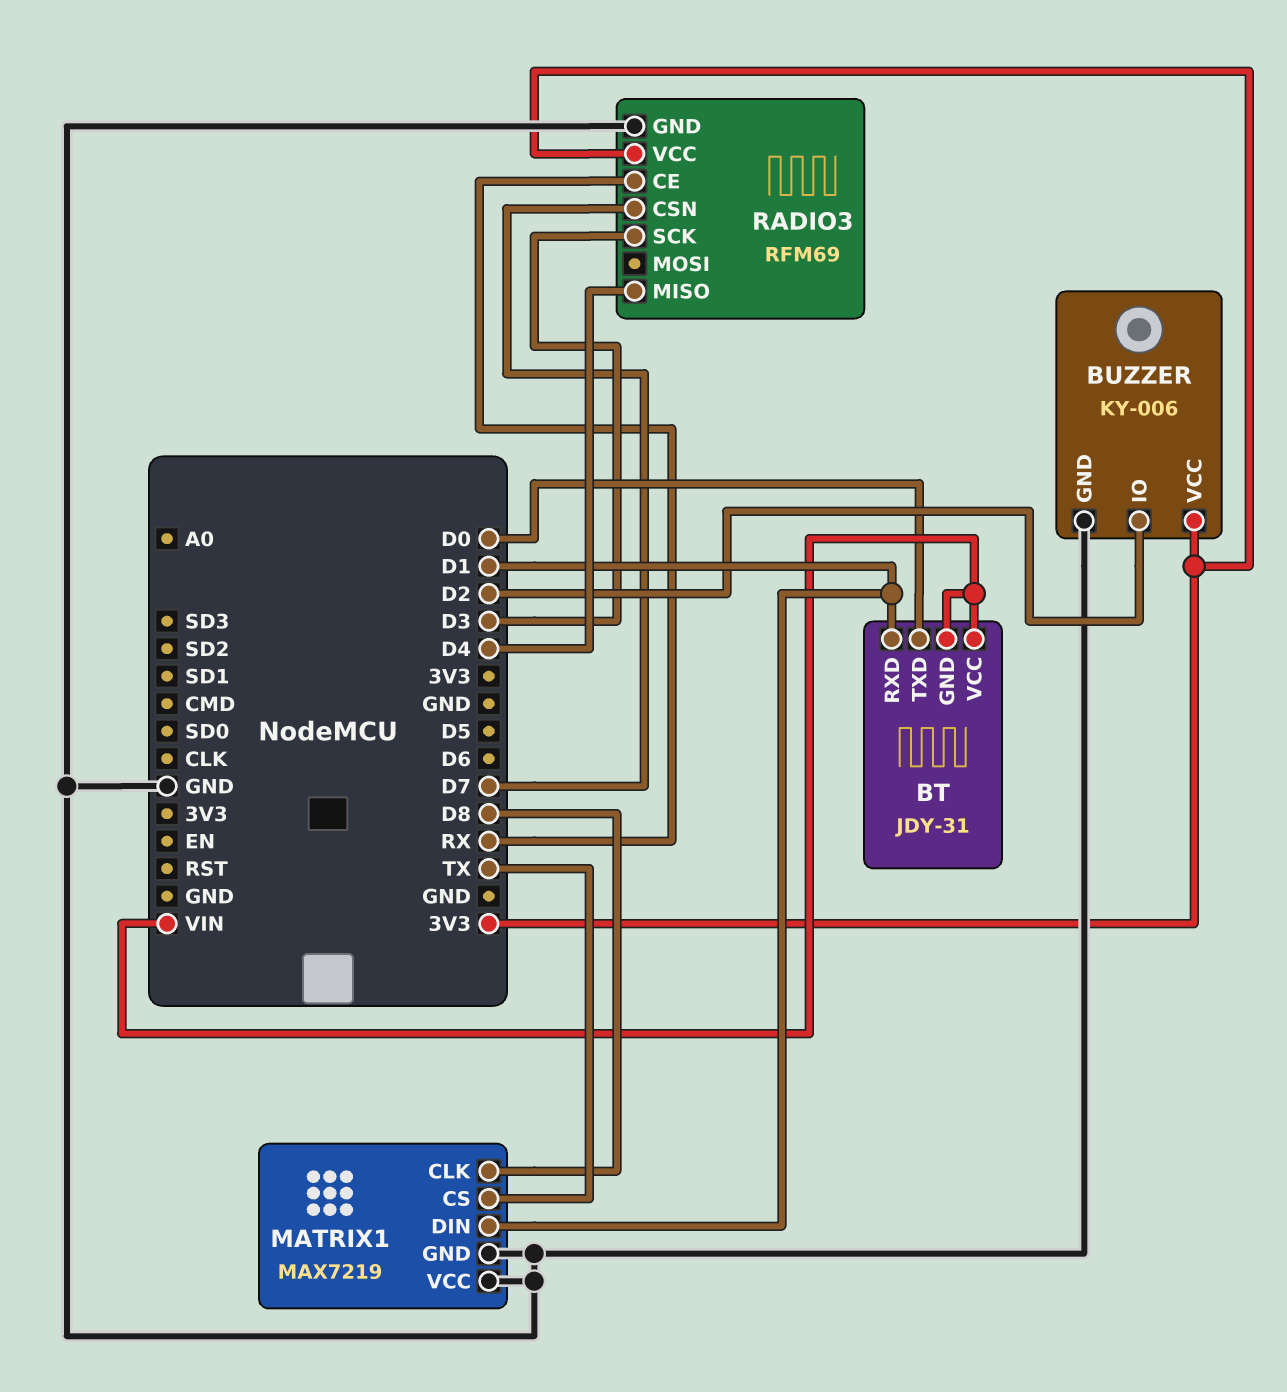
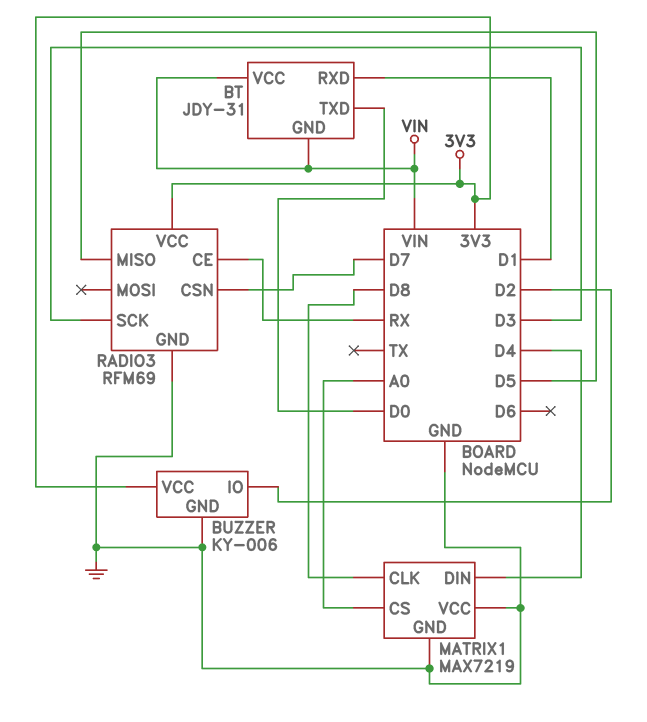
MATRIX1 pin CS: TX -> A0
MATRIX1 pin DIN: D1 -> D4
RADIO3 pin MISO: D4 -> D5

